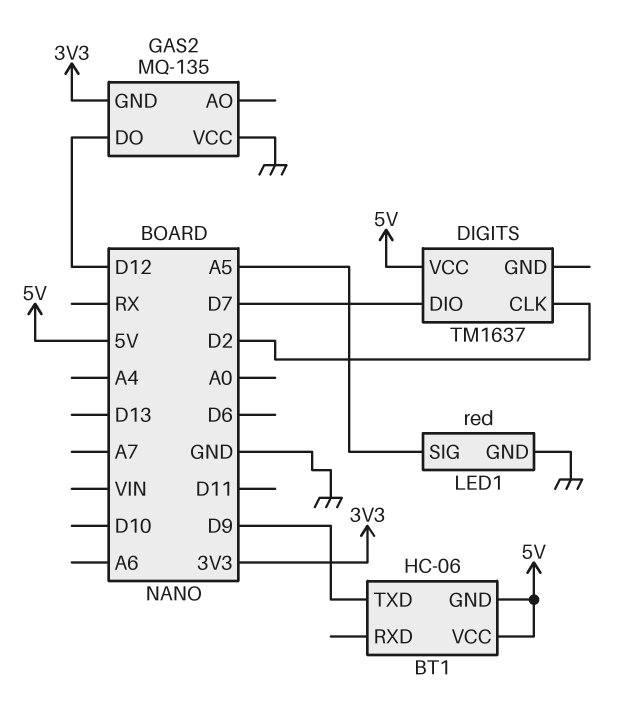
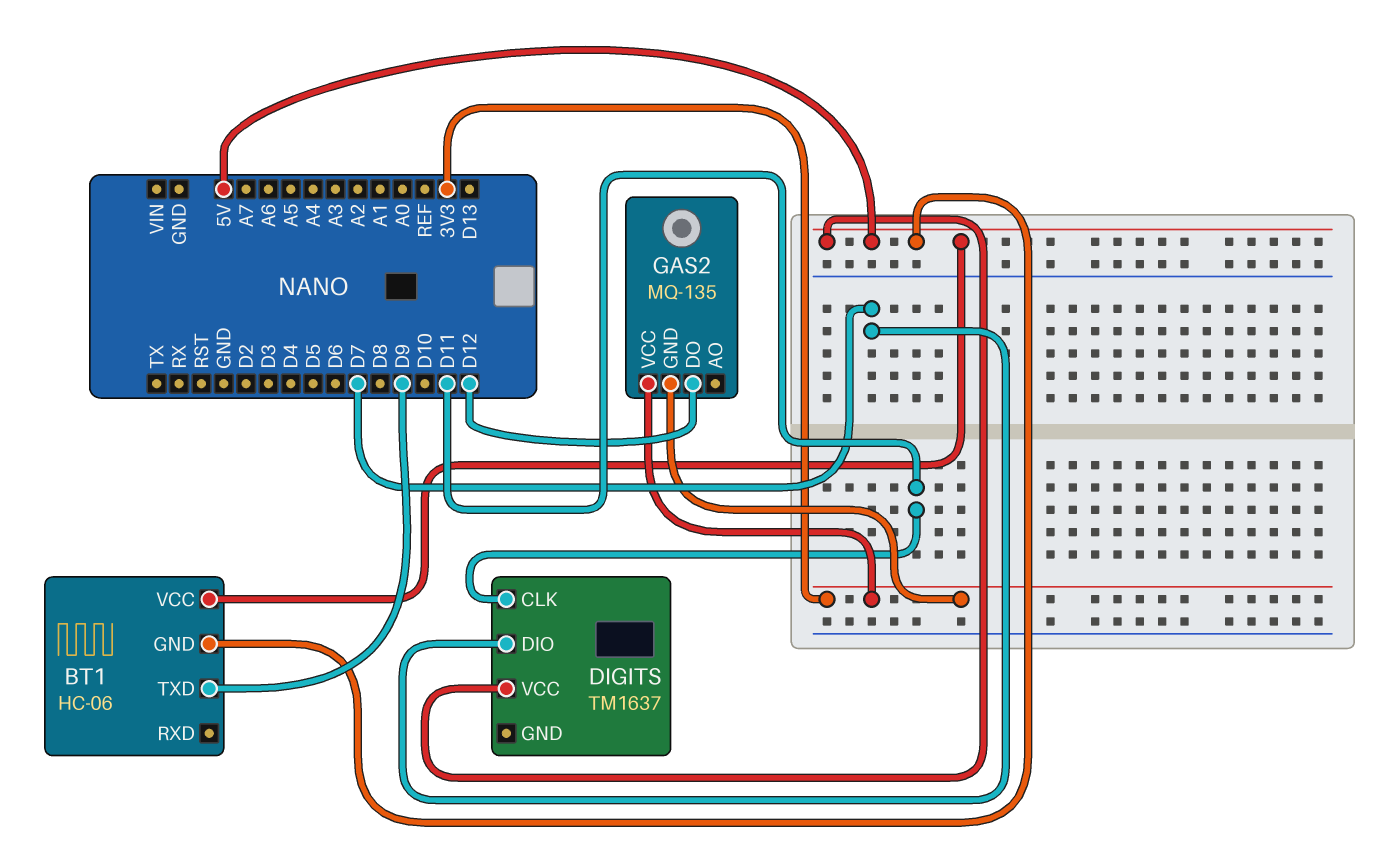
DIGITS pin CLK: D2 -> D11
GAS2 pin VCC: GND -> 3V3
LED1: red -> none
LED1 pin GND: GND -> none
LED1 pin SIG: A5 -> none

